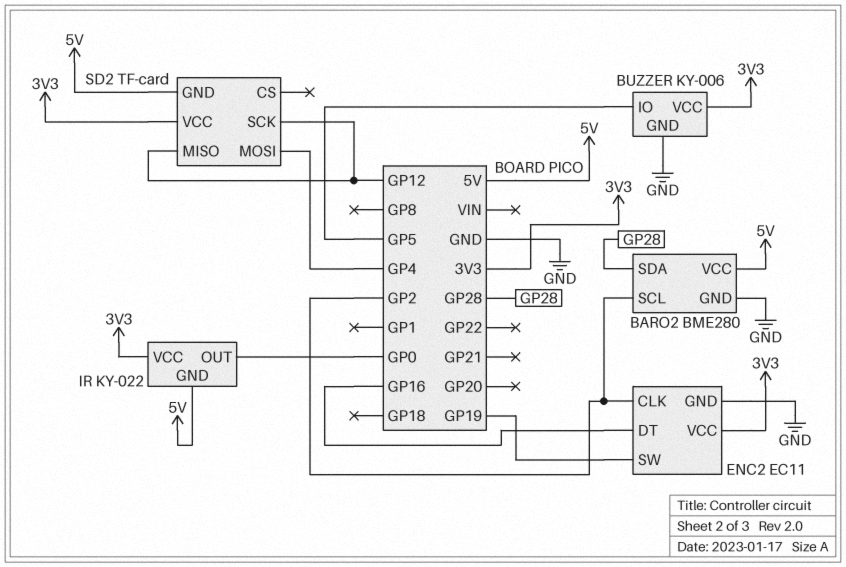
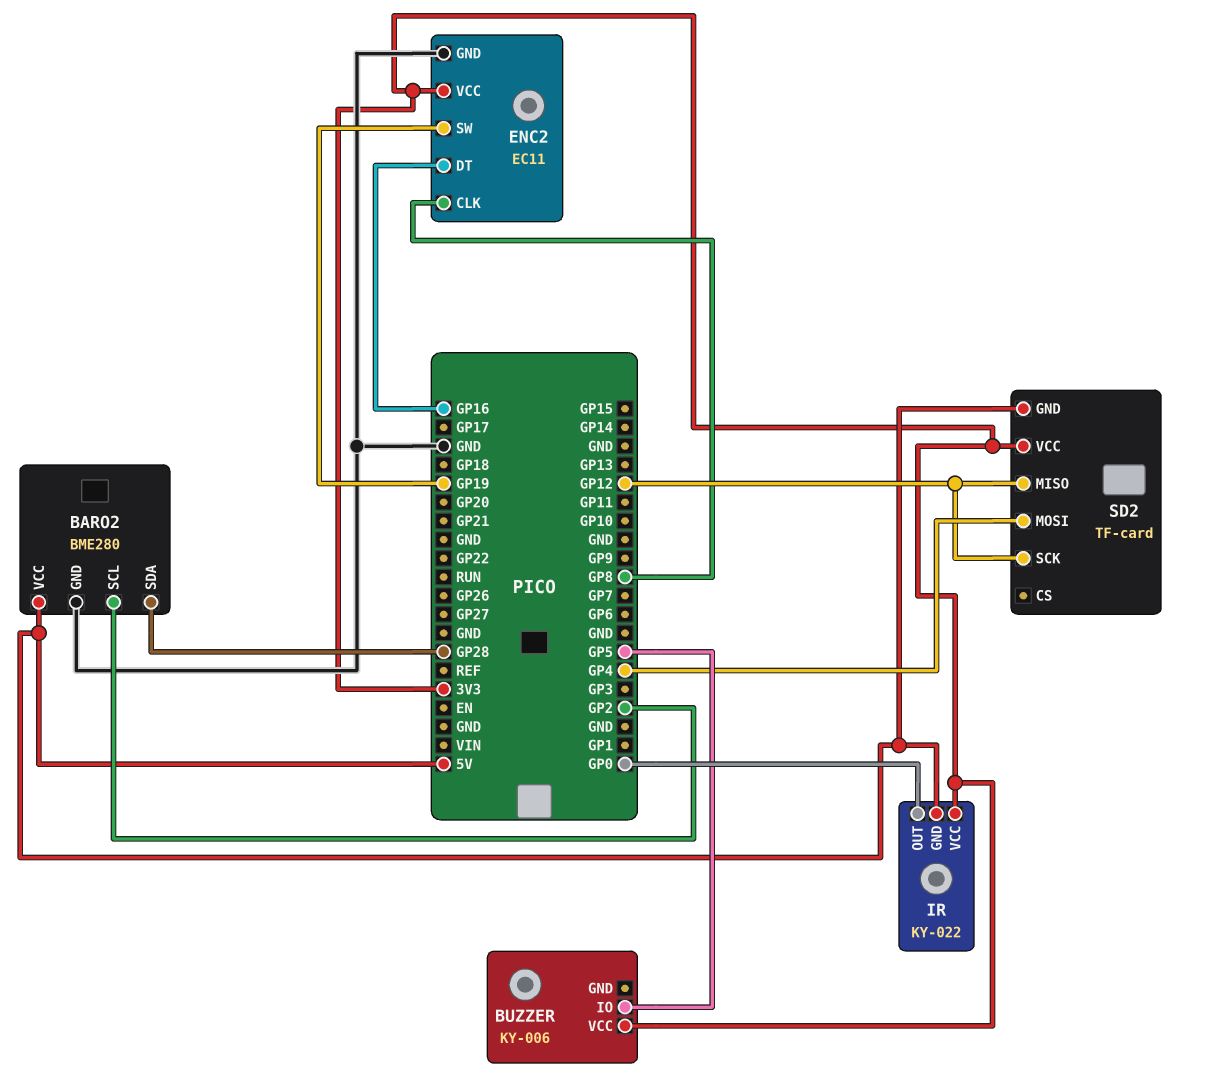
BUZZER pin GND: GND -> none
ENC2 pin CLK: GP2 -> GP8

